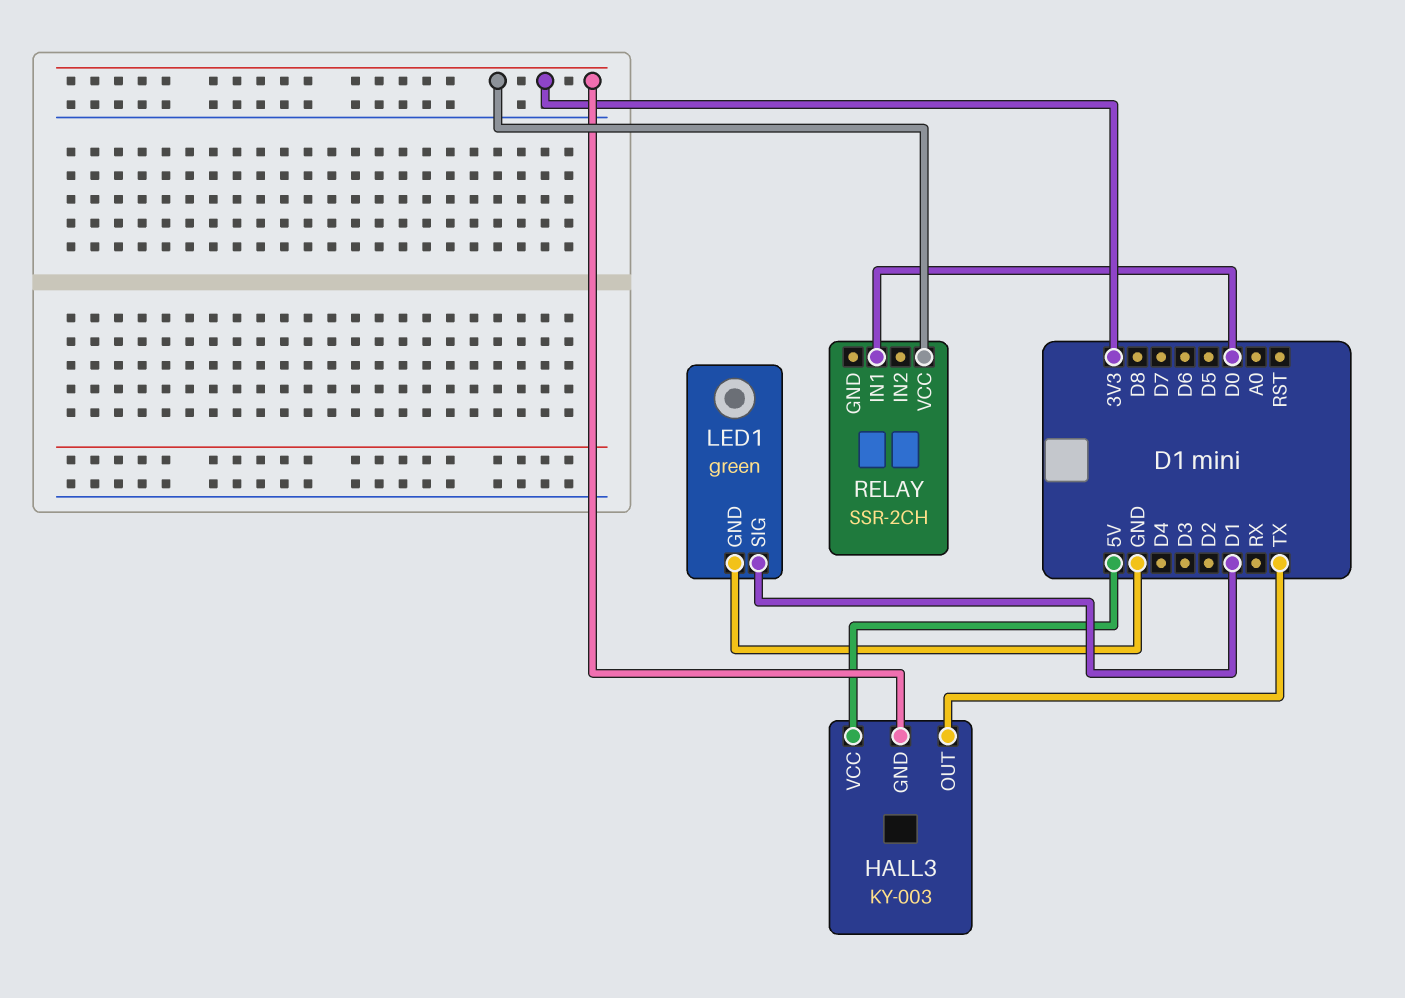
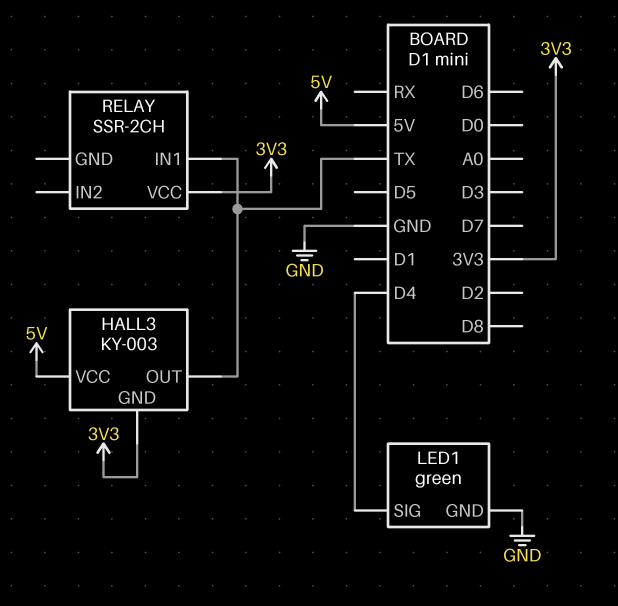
LED1 pin SIG: D1 -> D4
RELAY pin IN1: D0 -> TX

